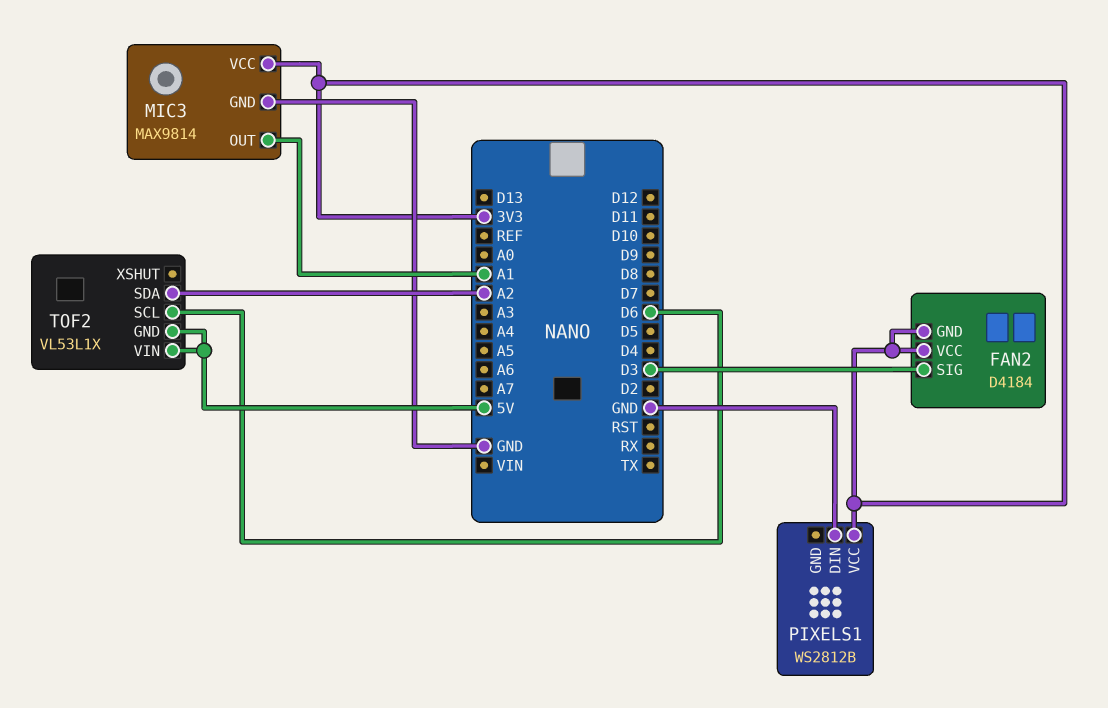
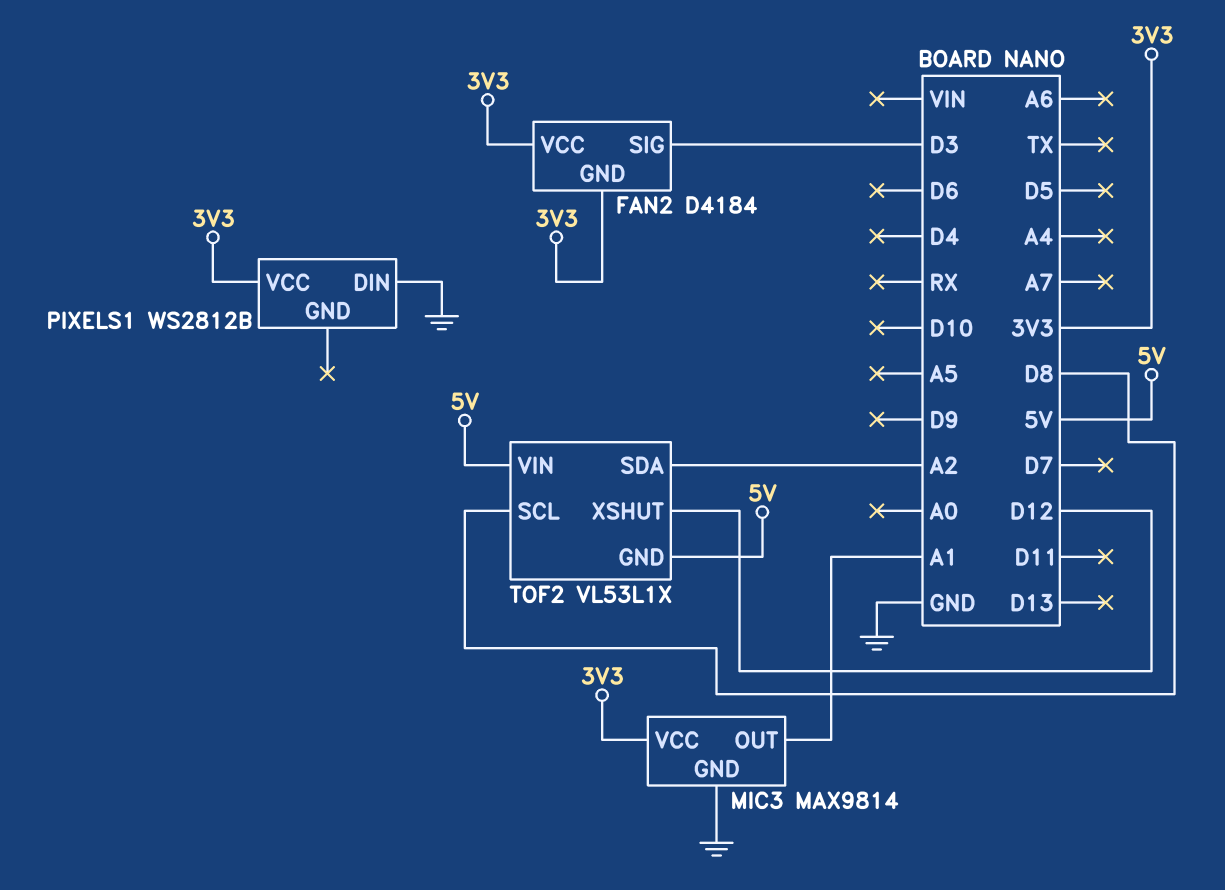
TOF2 pin SCL: D6 -> D8
TOF2 pin XSHUT: none -> D12

